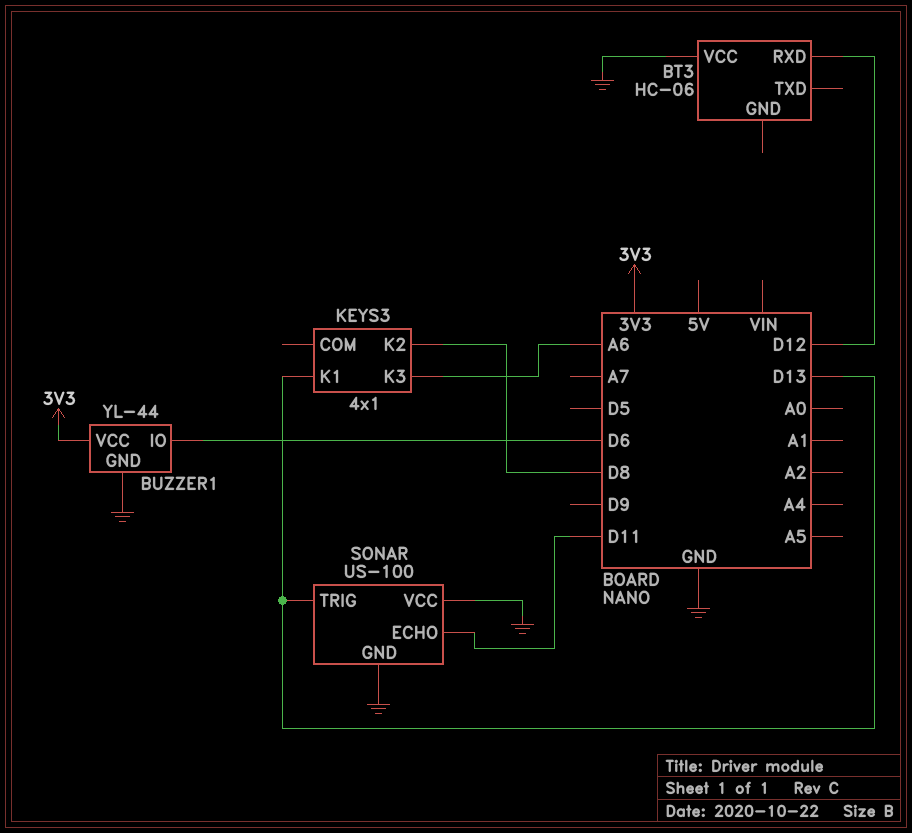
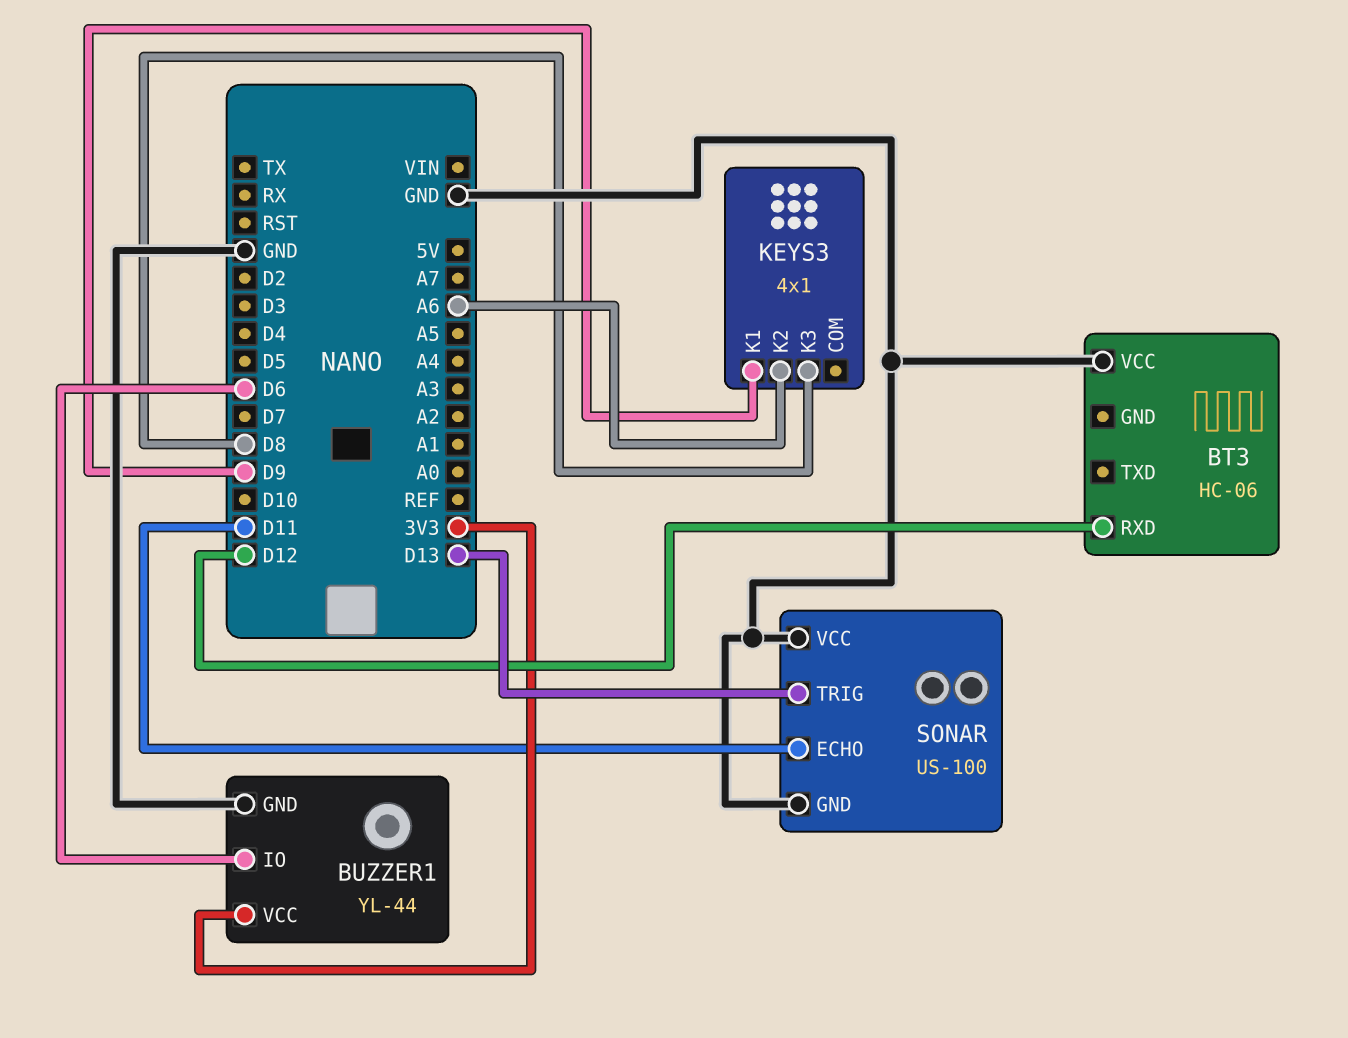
KEYS3 pin K1: D13 -> D9
KEYS3 pin K2: D8 -> A6
KEYS3 pin K3: A6 -> D8

